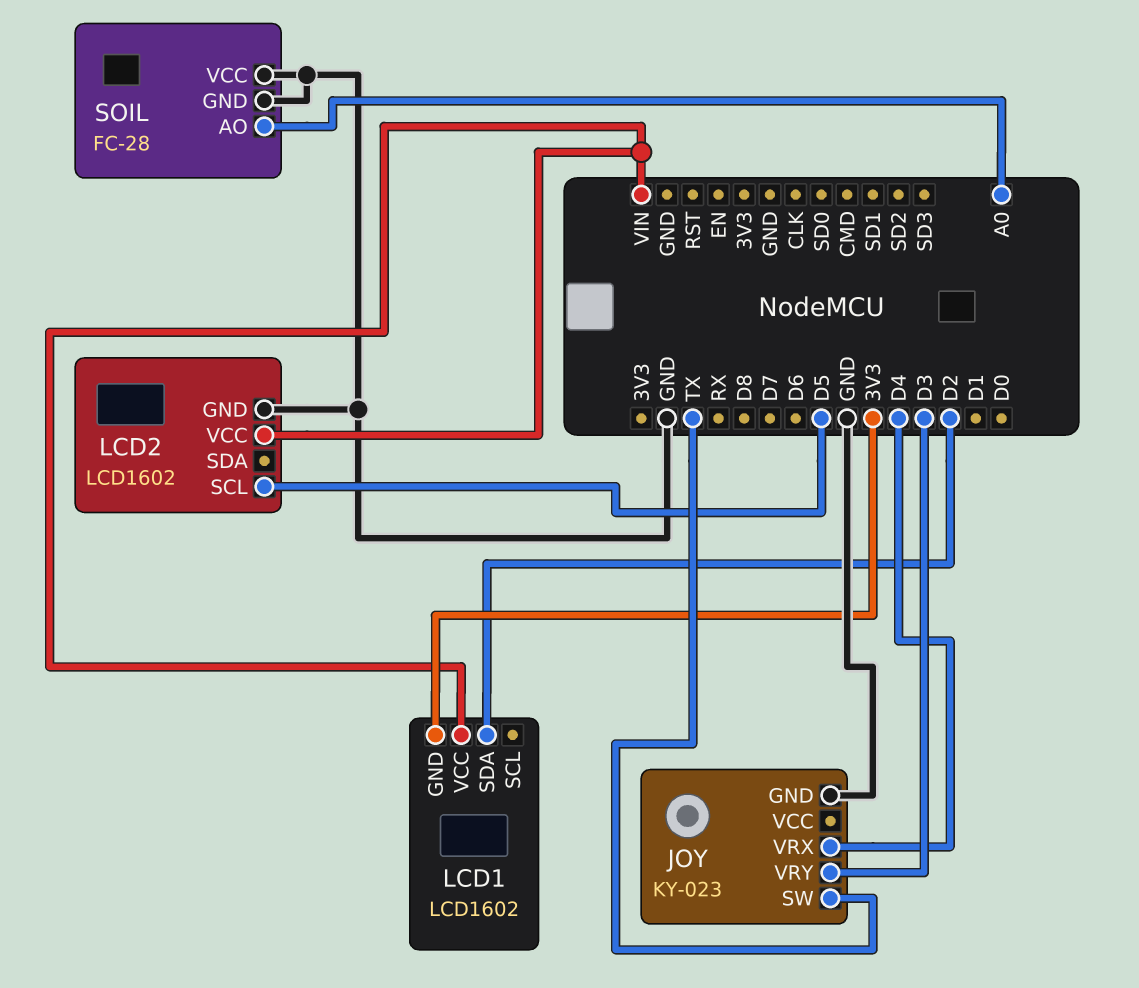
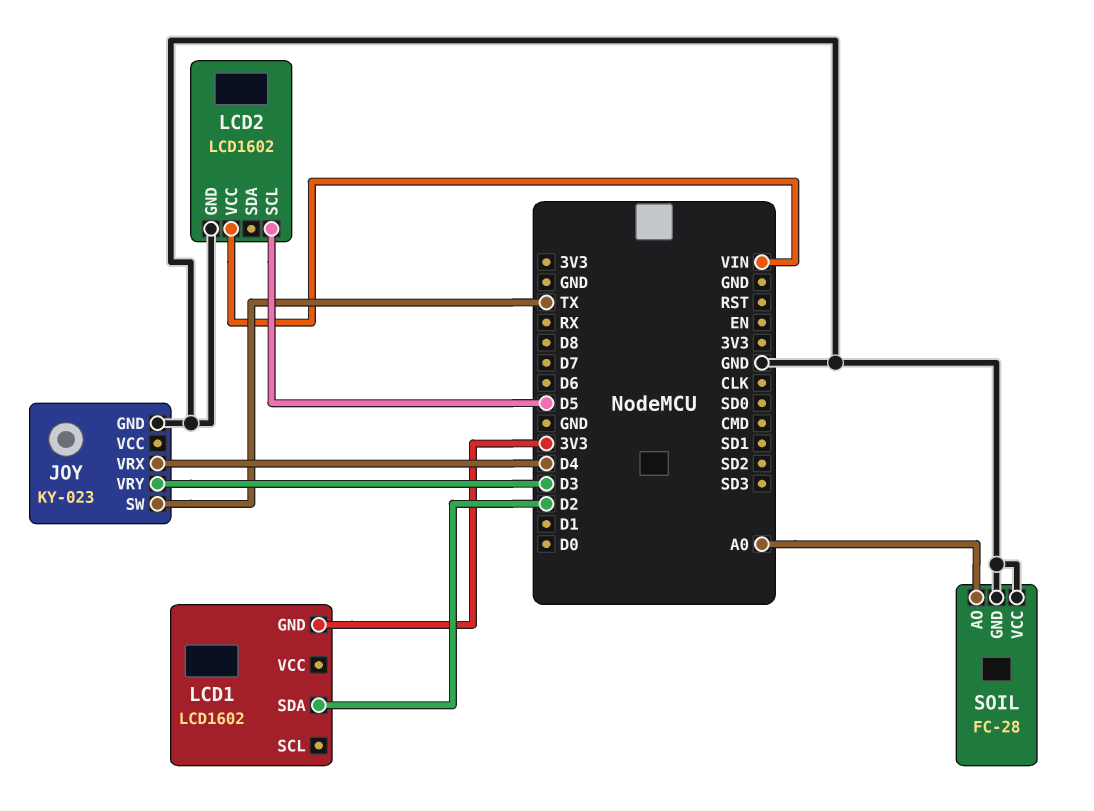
LCD1 pin VCC: VIN -> none

